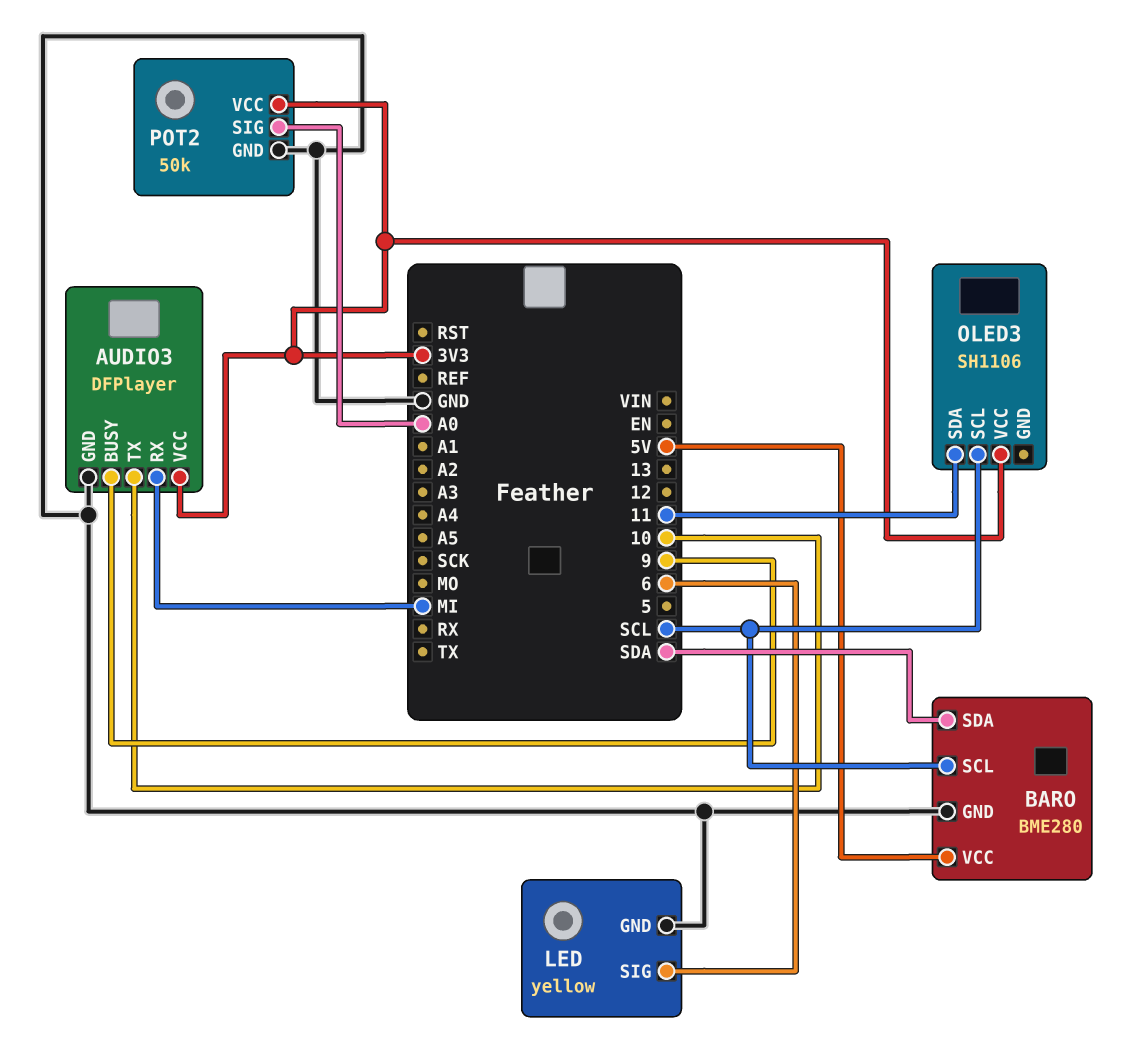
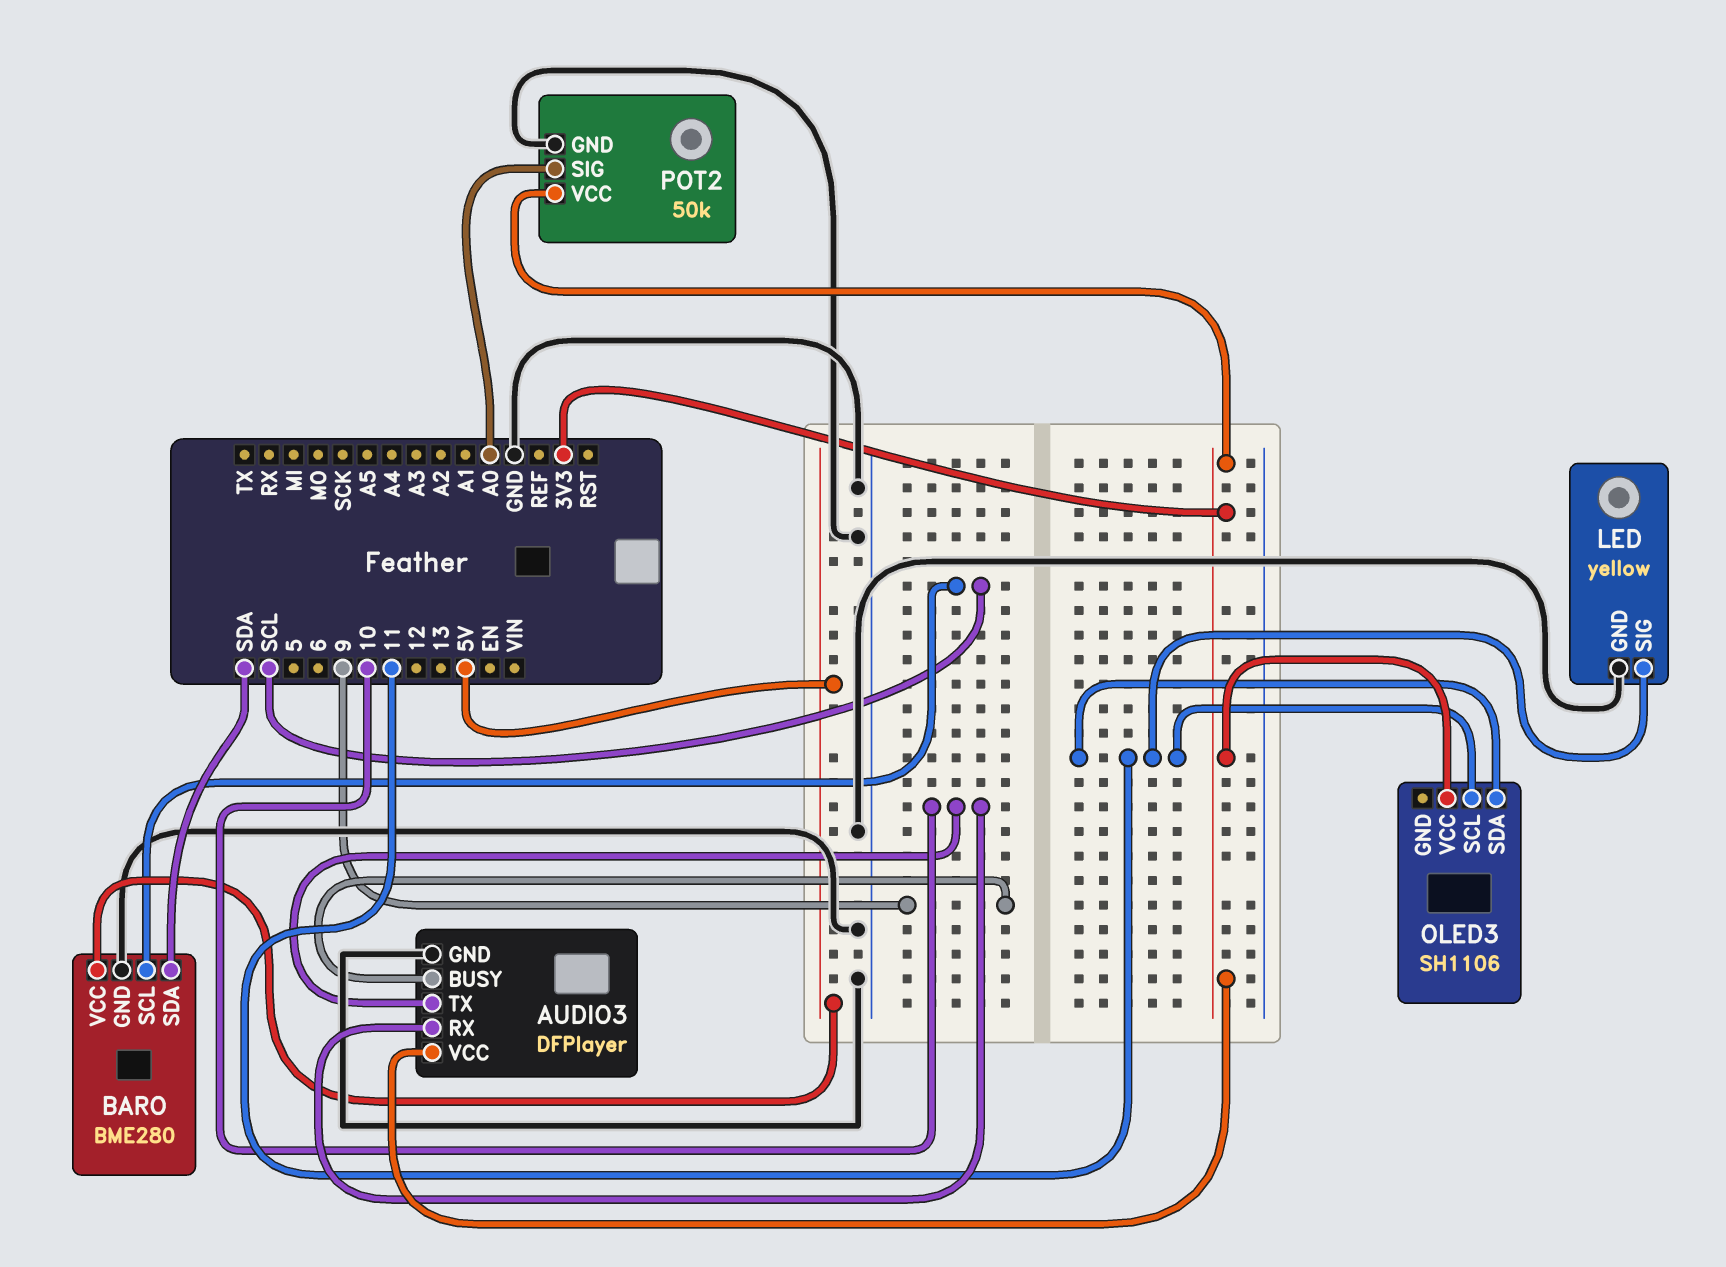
AUDIO3 pin RX: MI -> 10
LED pin SIG: 6 -> 11
OLED3 pin SCL: SCL -> 11

